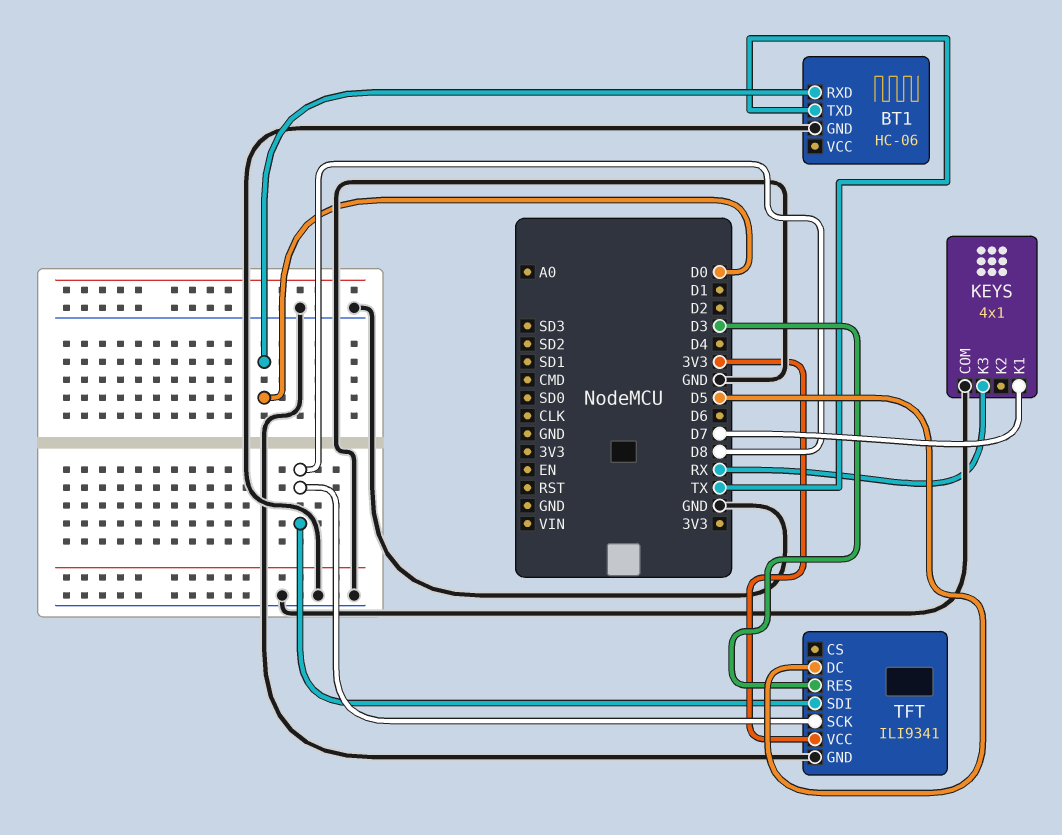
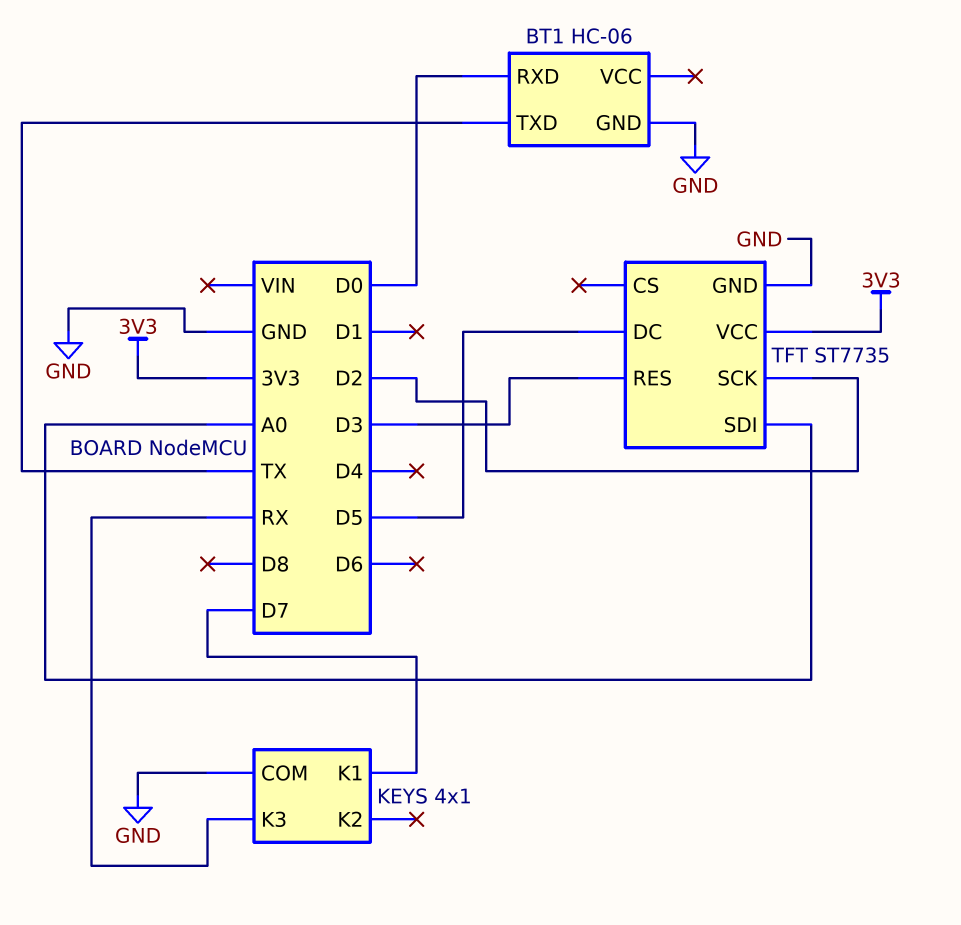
TFT: ILI9341 -> ST7735
TFT pin SCK: D8 -> D2
TFT pin SDI: D8 -> A0

